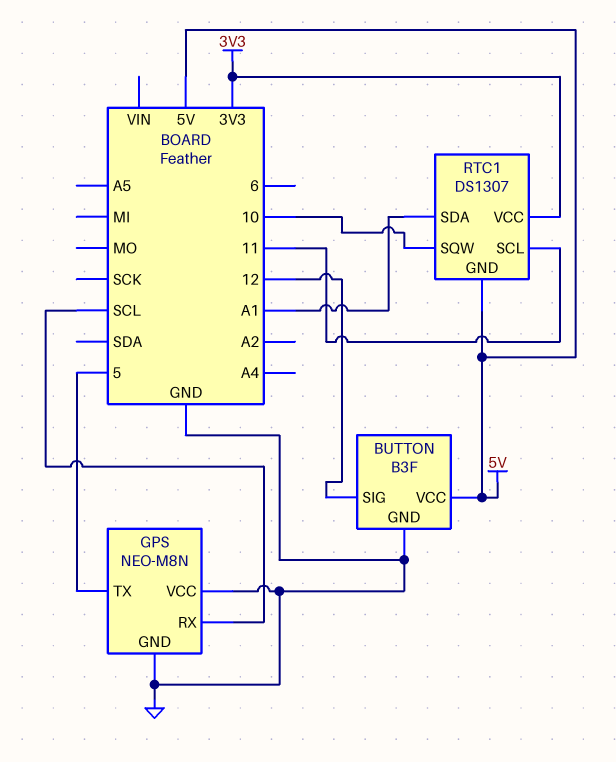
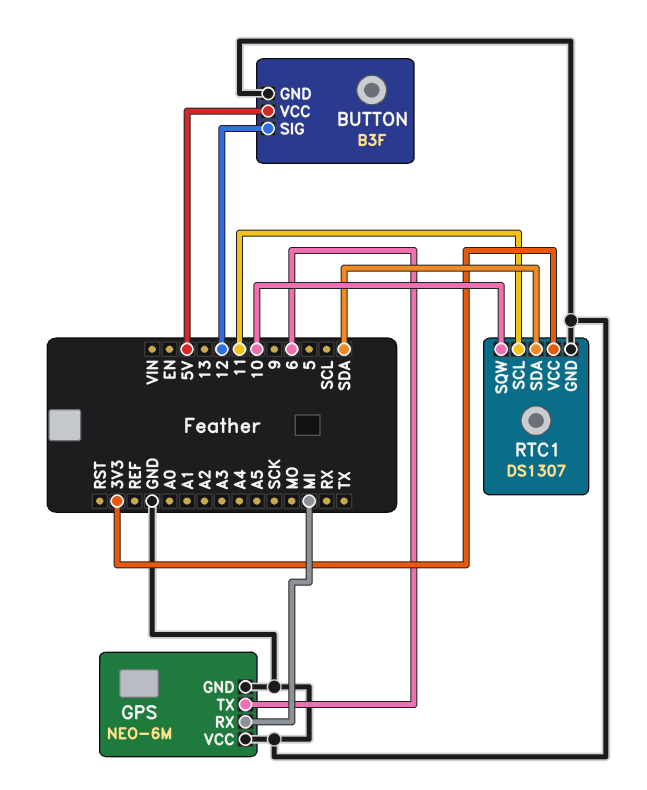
GPS: NEO-M8N -> NEO-6M
GPS pin RX: SCL -> MI
GPS pin TX: 5 -> 6
RTC1 pin GND: 5V -> GND
RTC1 pin SDA: A1 -> SDA

